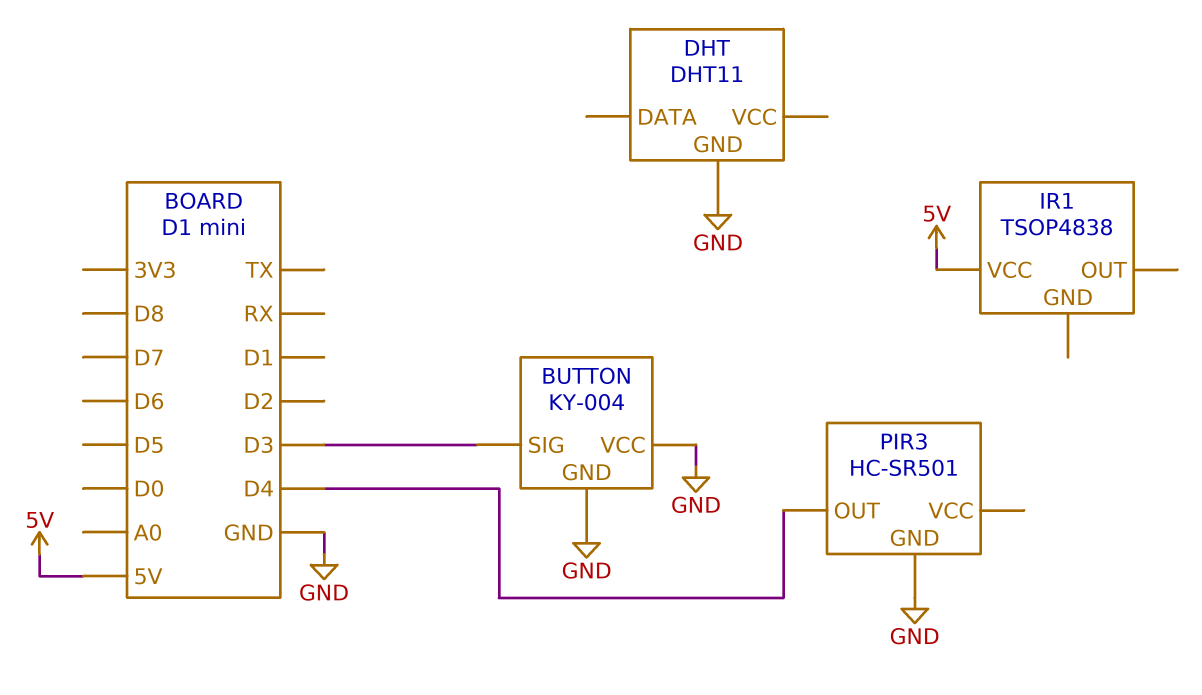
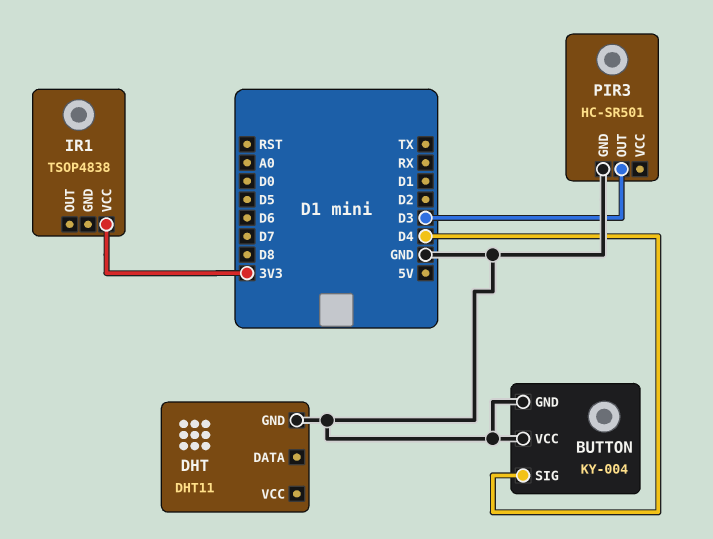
BUTTON pin SIG: D3 -> D4
IR1 pin VCC: 5V -> 3V3
PIR3 pin OUT: D4 -> D3

